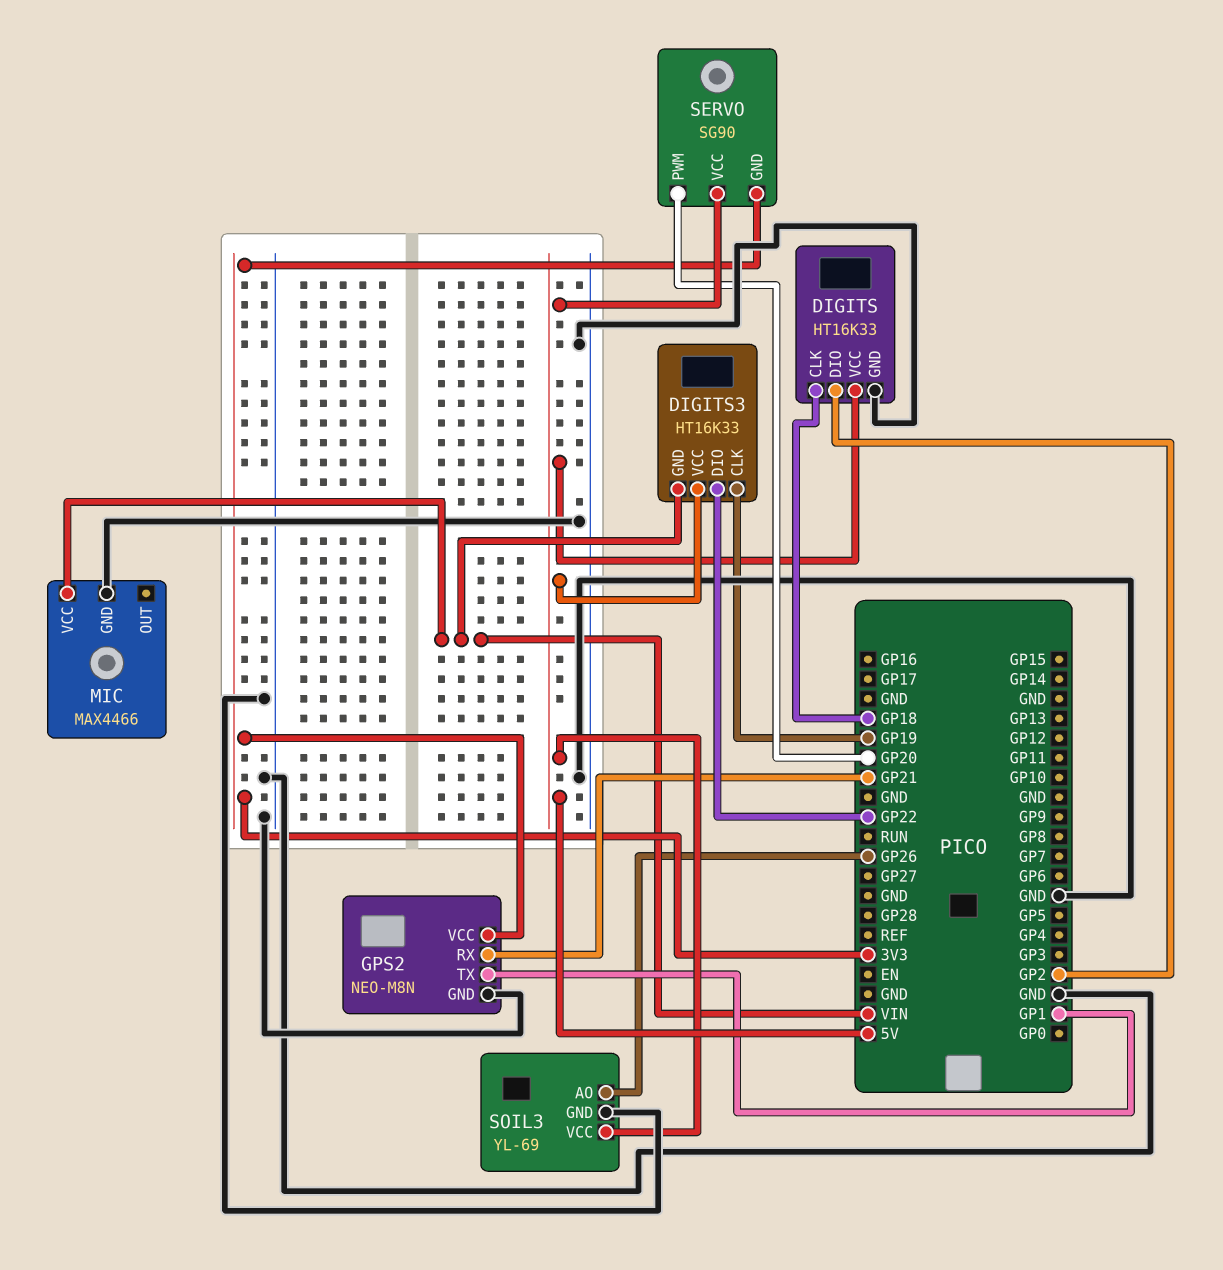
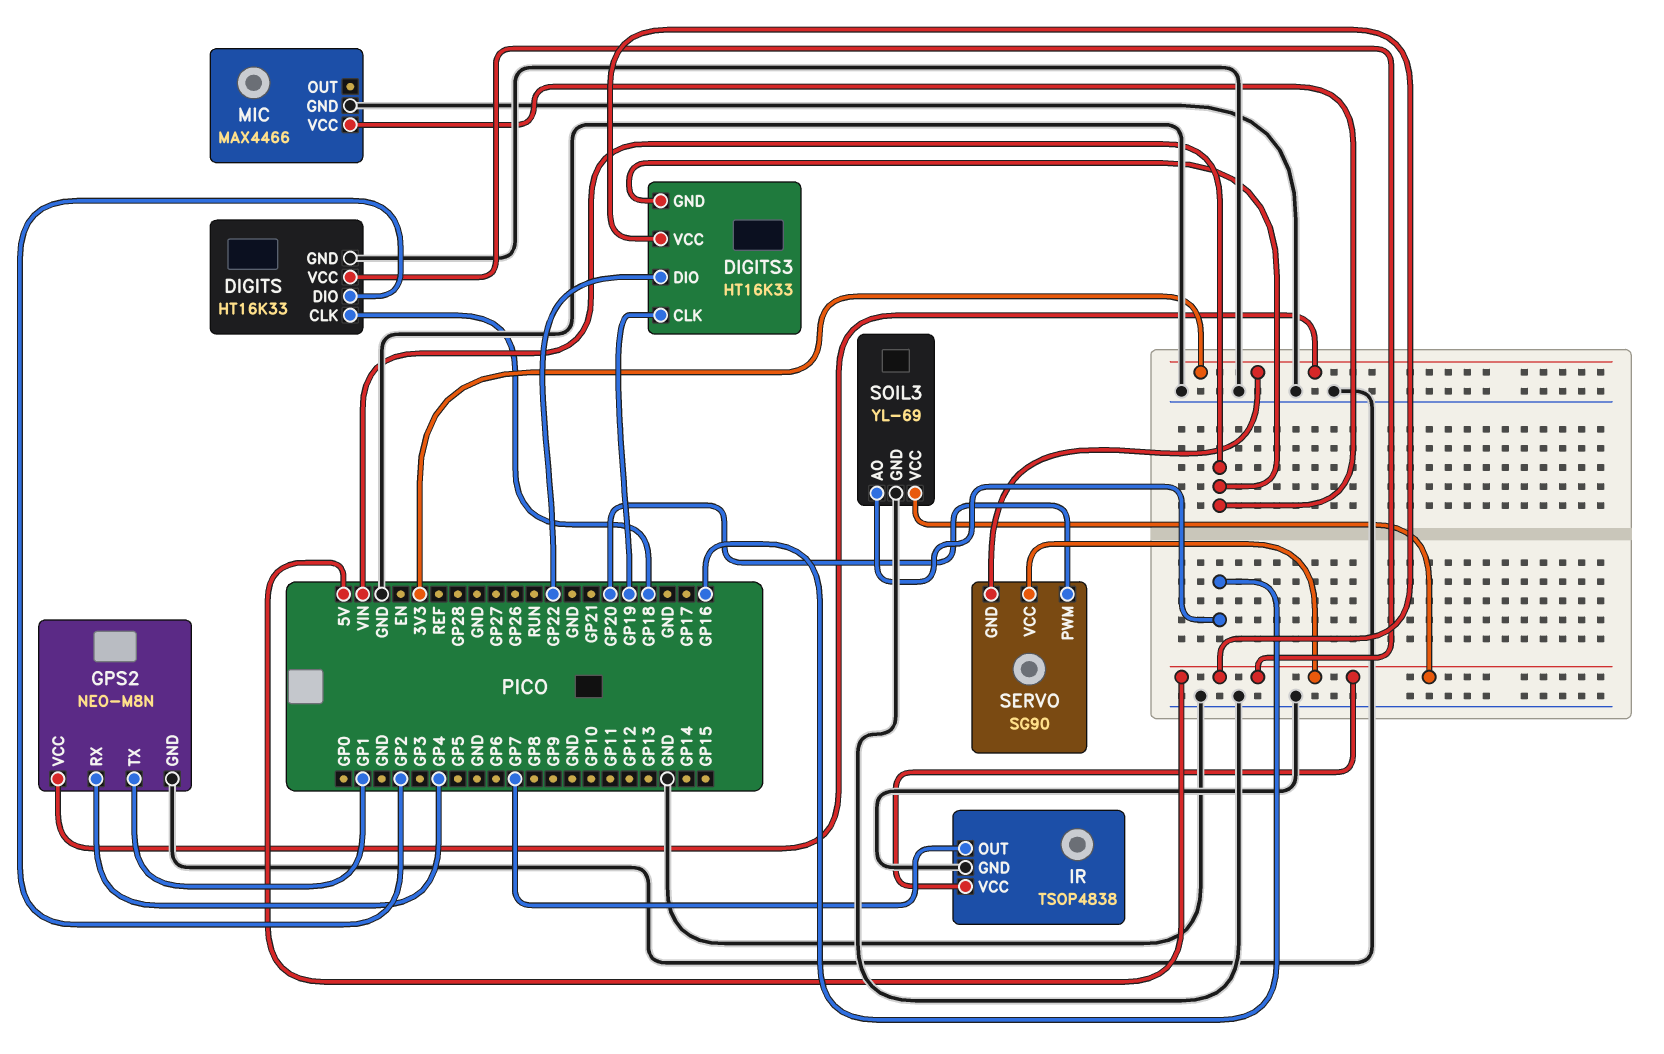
GPS2 pin RX: GP21 -> GP4
IR: none -> TSOP4838
IR pin GND: none -> GND
IR pin OUT: none -> GP7
IR pin VCC: none -> 5V
SOIL3 pin AO: GP26 -> GP16

